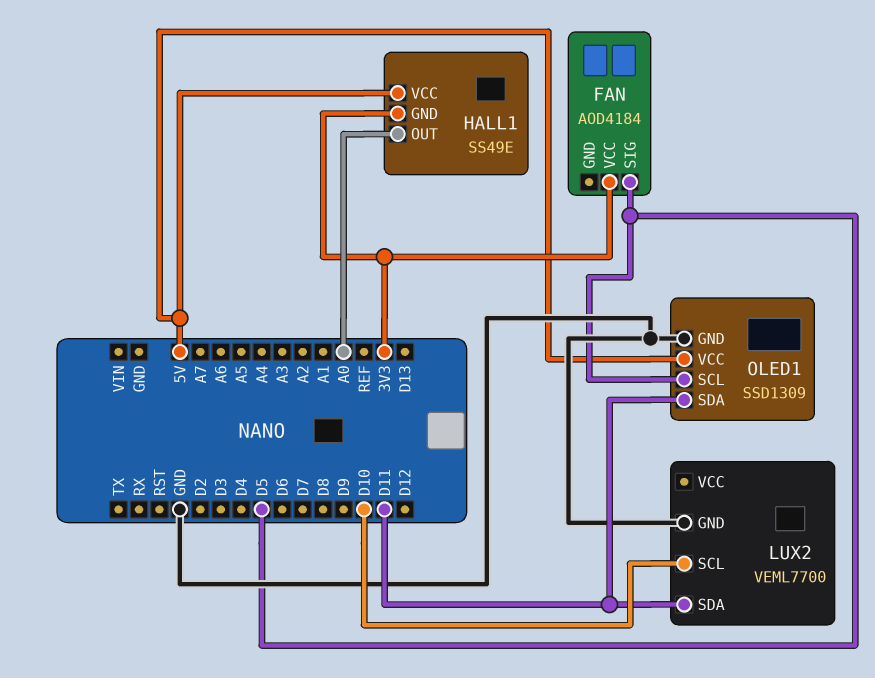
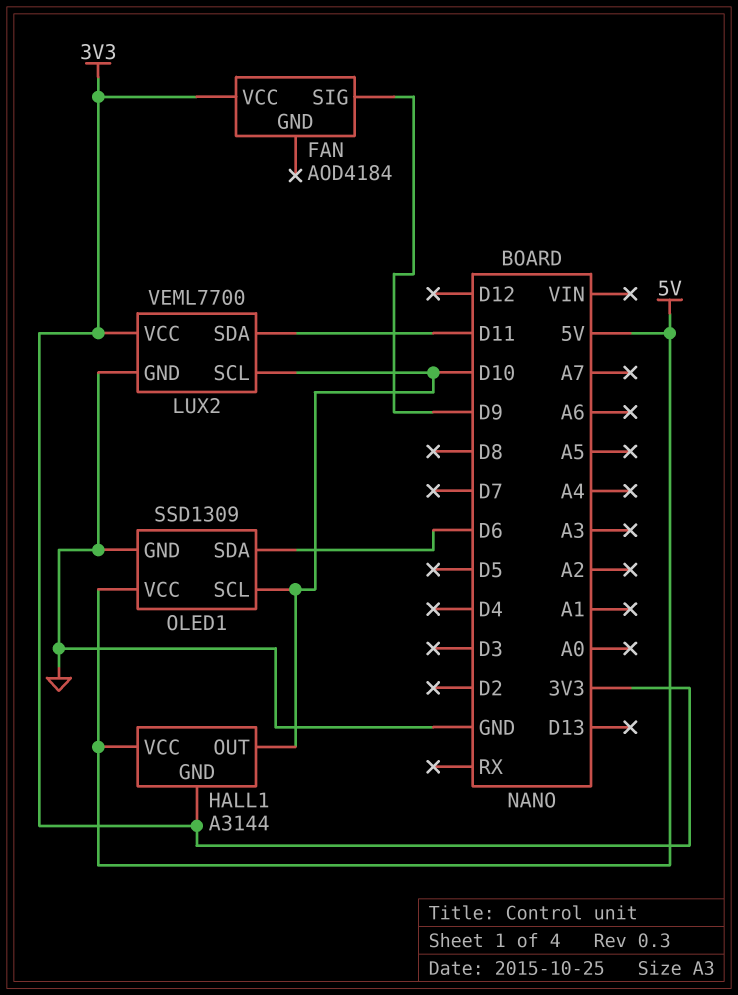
FAN pin SIG: D5 -> D9
HALL1: SS49E -> A3144
HALL1 pin OUT: A0 -> D10
LUX2 pin VCC: none -> 3V3
OLED1 pin SCL: D5 -> D10
OLED1 pin SDA: D11 -> D6

